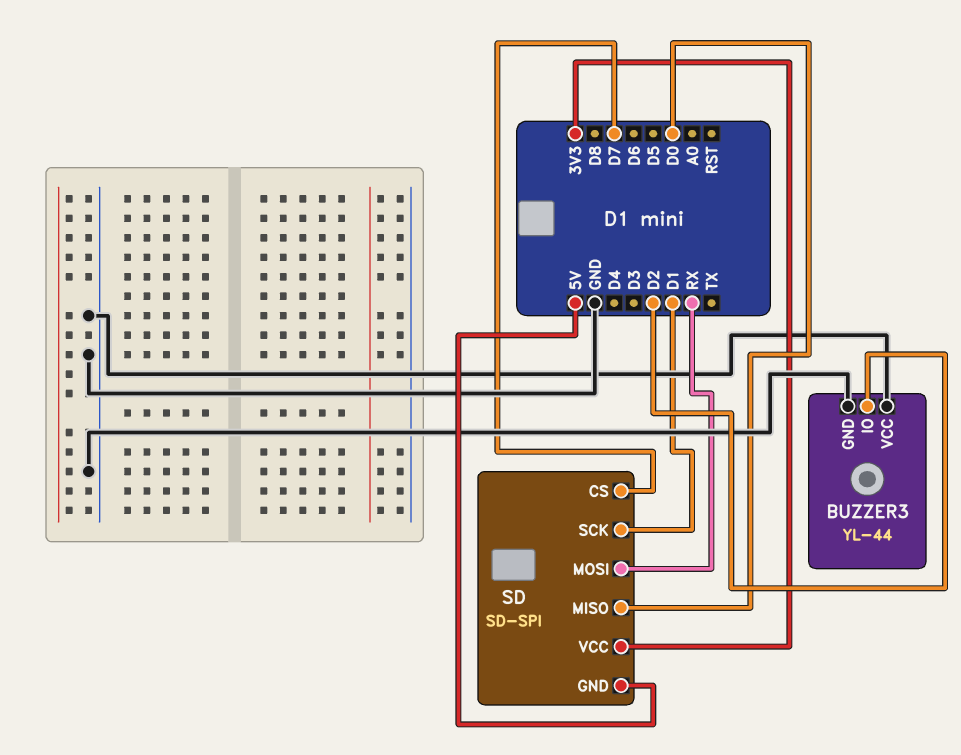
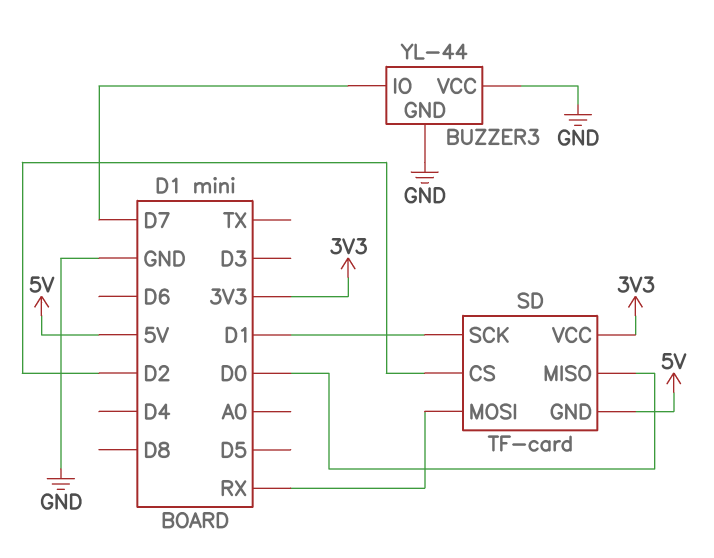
BUZZER3 pin IO: D2 -> D7
SD: SD-SPI -> TF-card
SD pin CS: D7 -> D2

